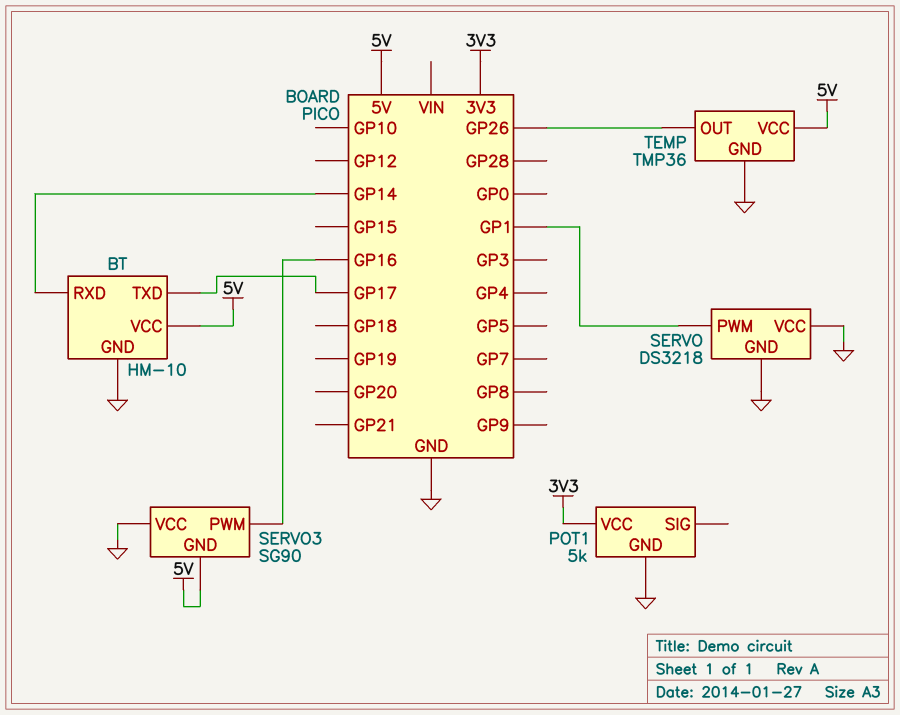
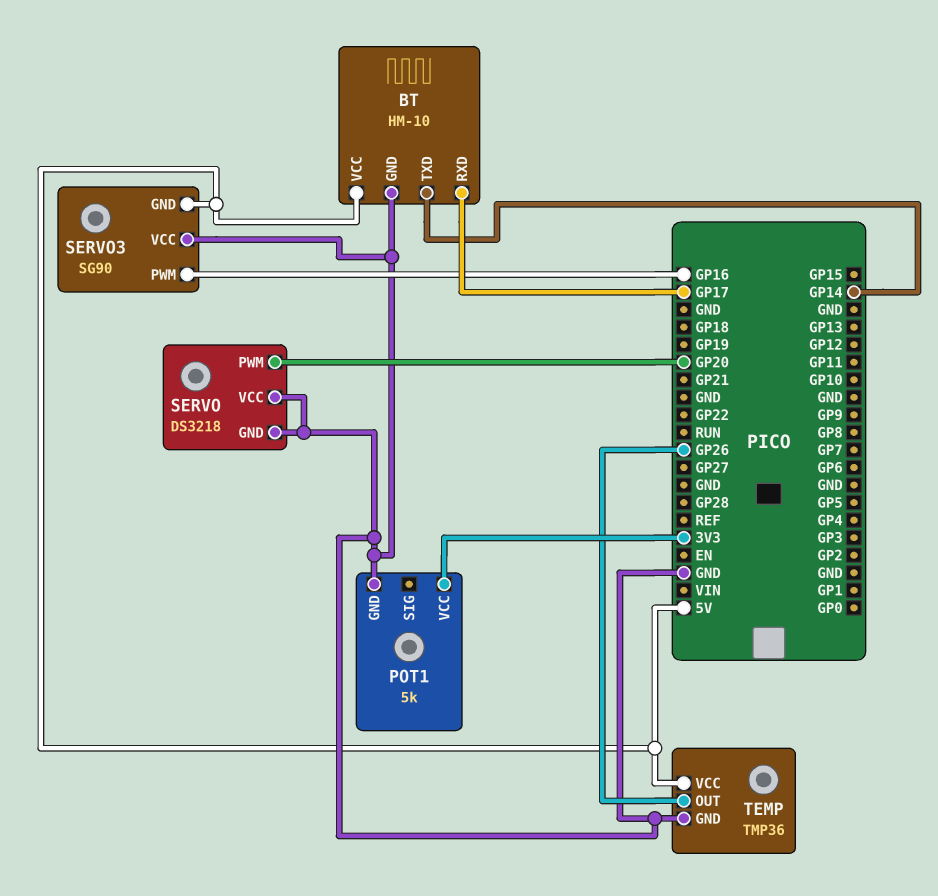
BT pin RXD: GP14 -> GP17
BT pin TXD: GP17 -> GP14
SERVO pin PWM: GP1 -> GP20

